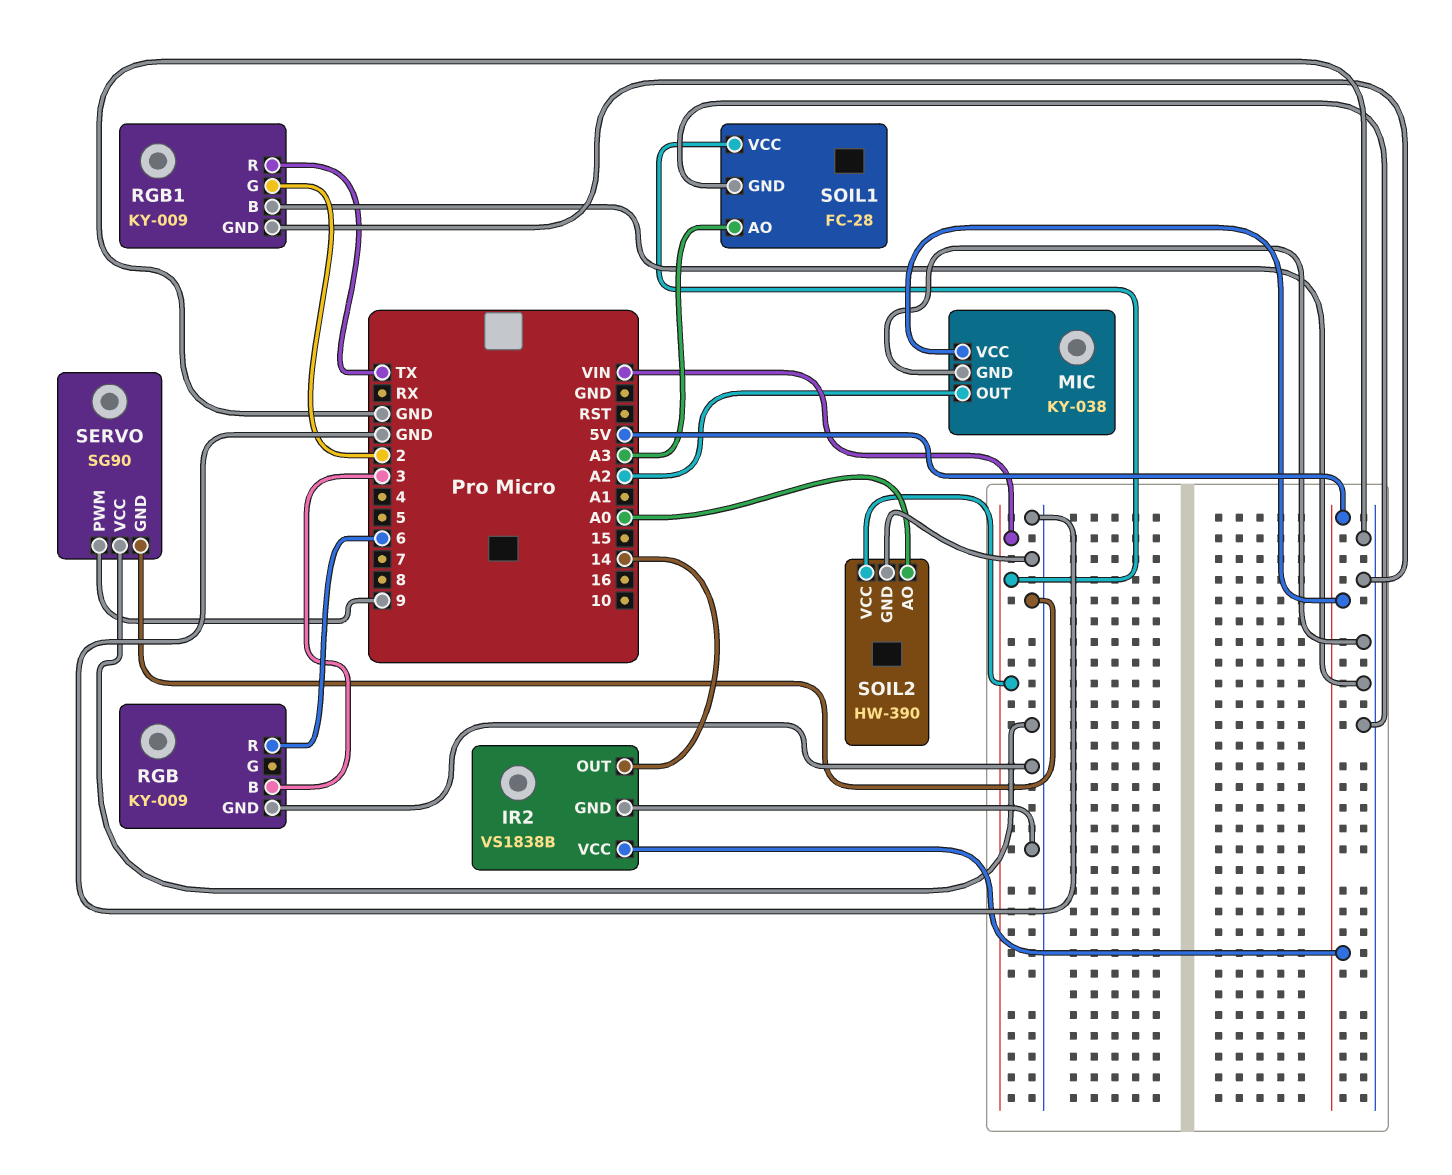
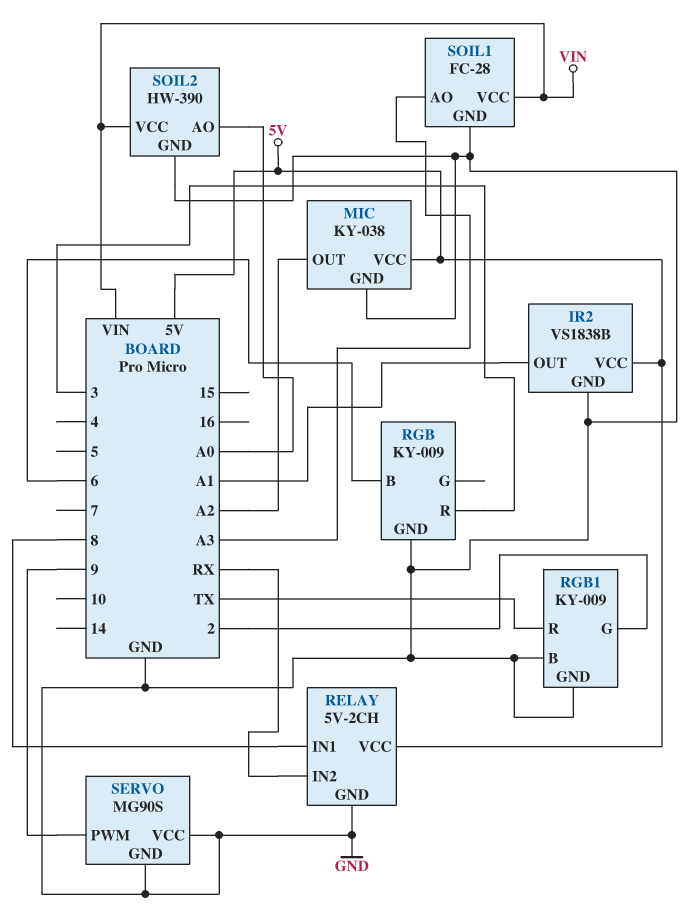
IR2 pin OUT: 14 -> A1
RELAY: none -> 5V-2CH
RELAY pin GND: none -> GND
RELAY pin IN1: none -> 8
RELAY pin IN2: none -> RX
RELAY pin VCC: none -> 5V
RGB pin B: 3 -> 6
RGB pin R: 6 -> 3
SERVO: SG90 -> MG90S

